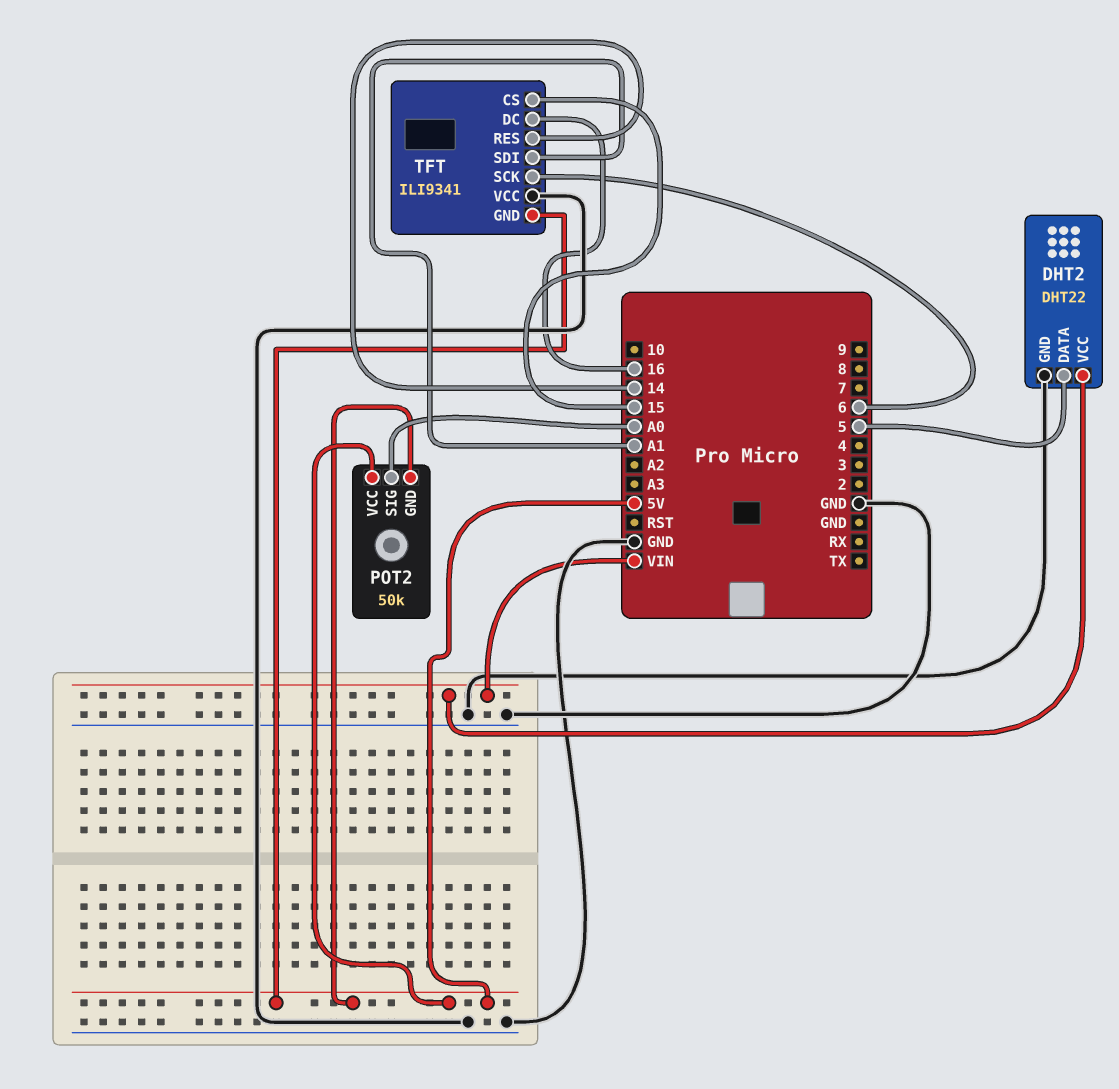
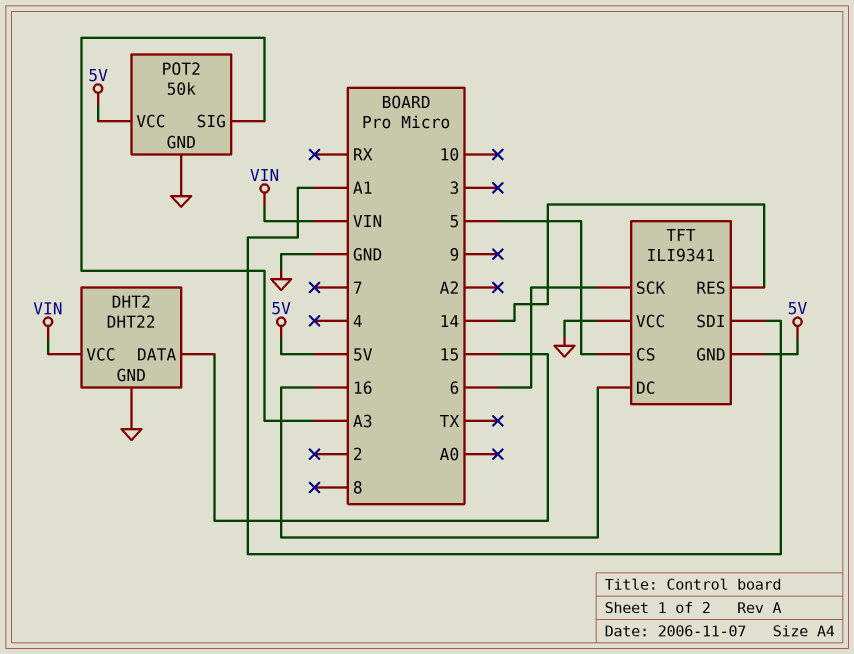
DHT2 pin DATA: 5 -> 15
POT2 pin GND: 5V -> GND
POT2 pin SIG: A0 -> A3
TFT pin CS: 15 -> 5

